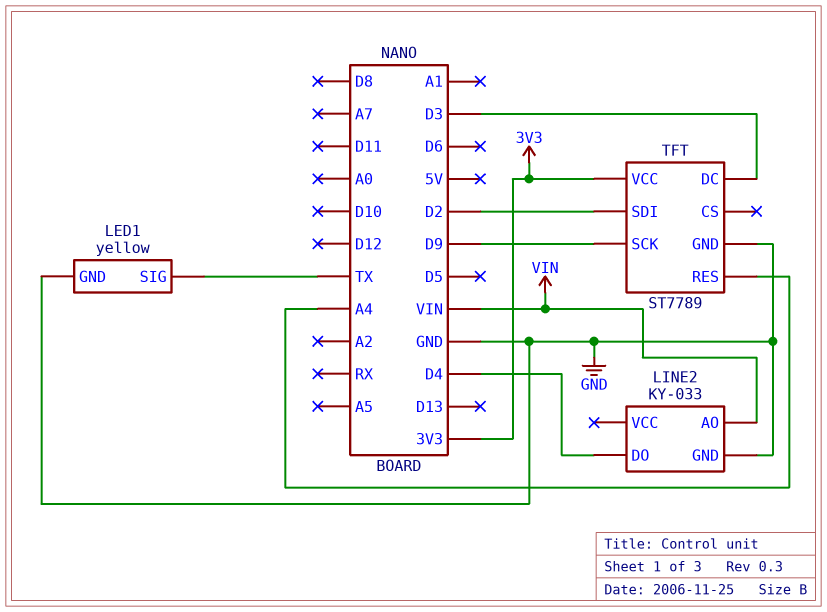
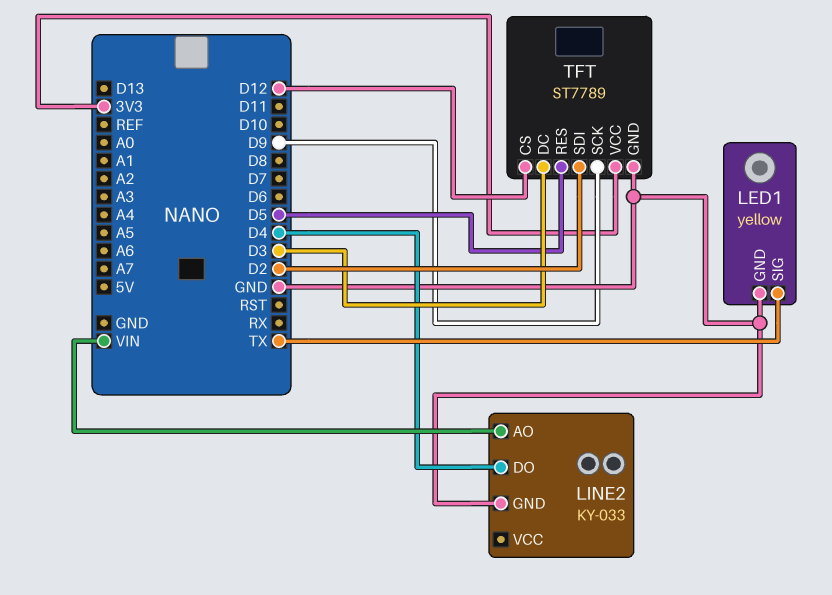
TFT pin CS: none -> D12
TFT pin RES: A4 -> D5

